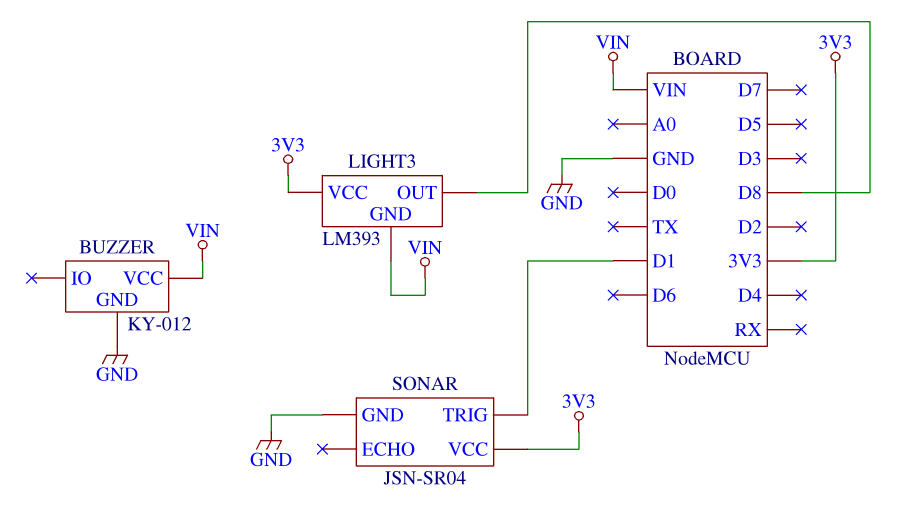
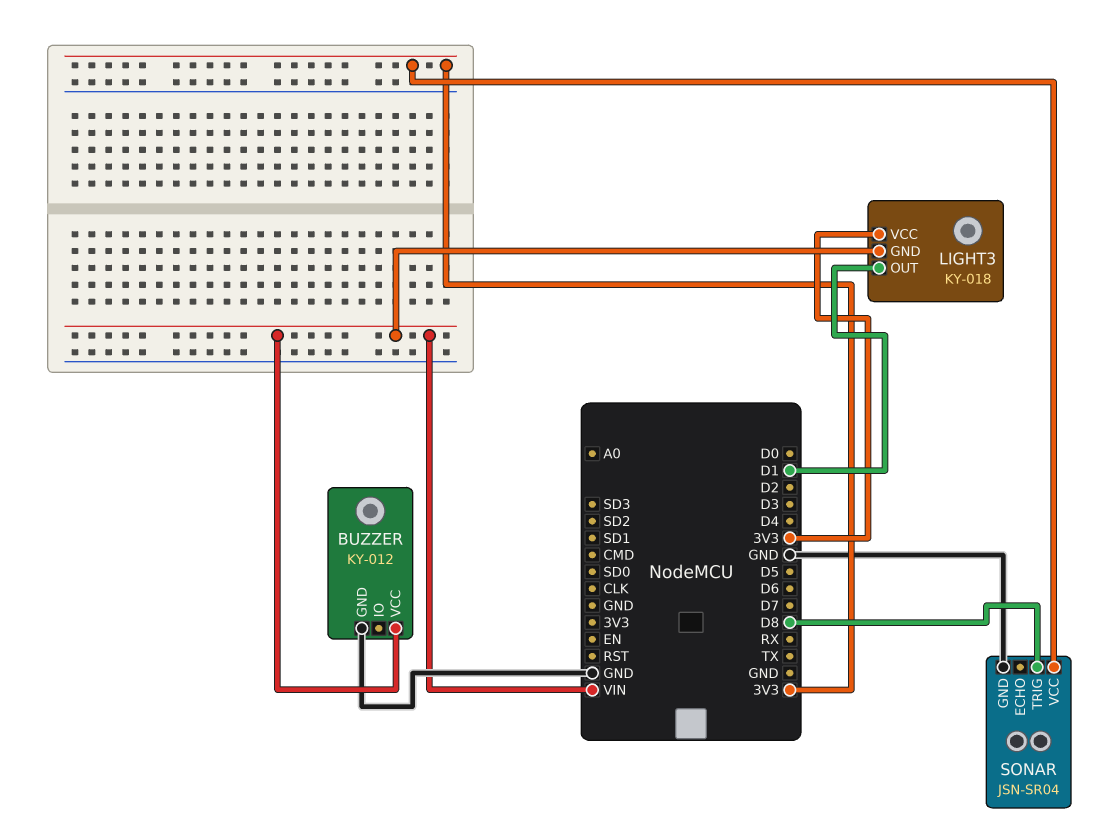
LIGHT3: LM393 -> KY-018
LIGHT3 pin OUT: D8 -> D1
SONAR pin TRIG: D1 -> D8

